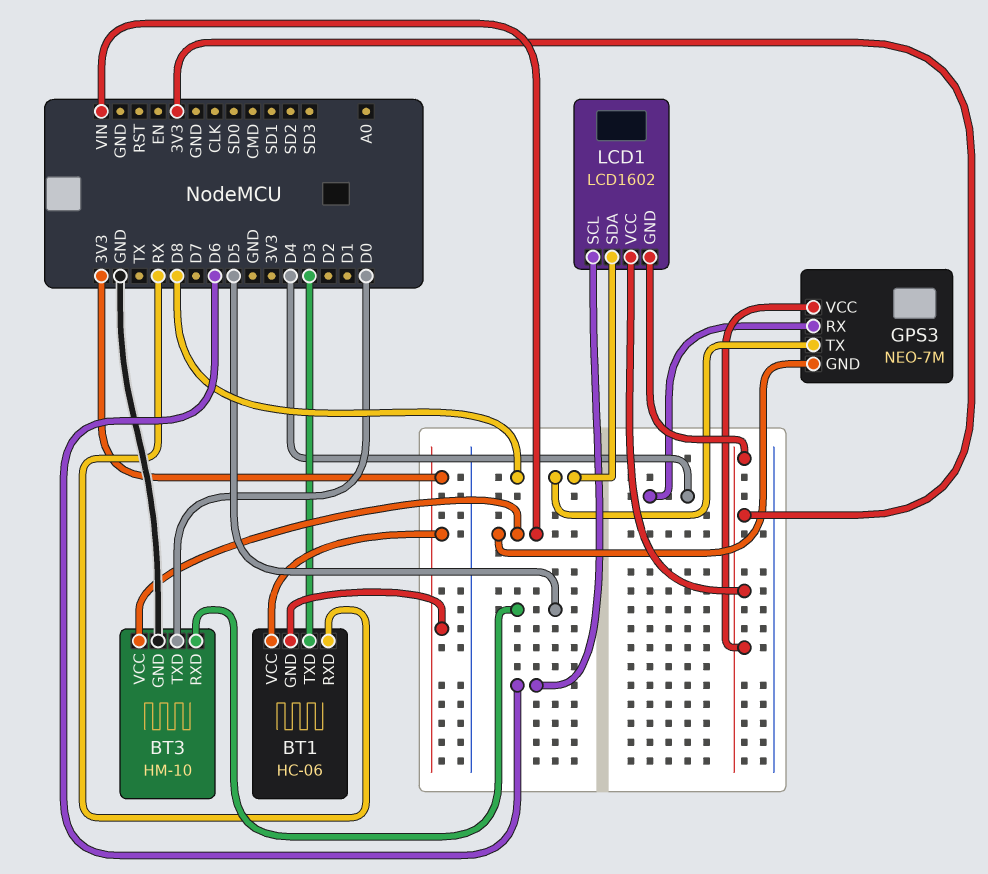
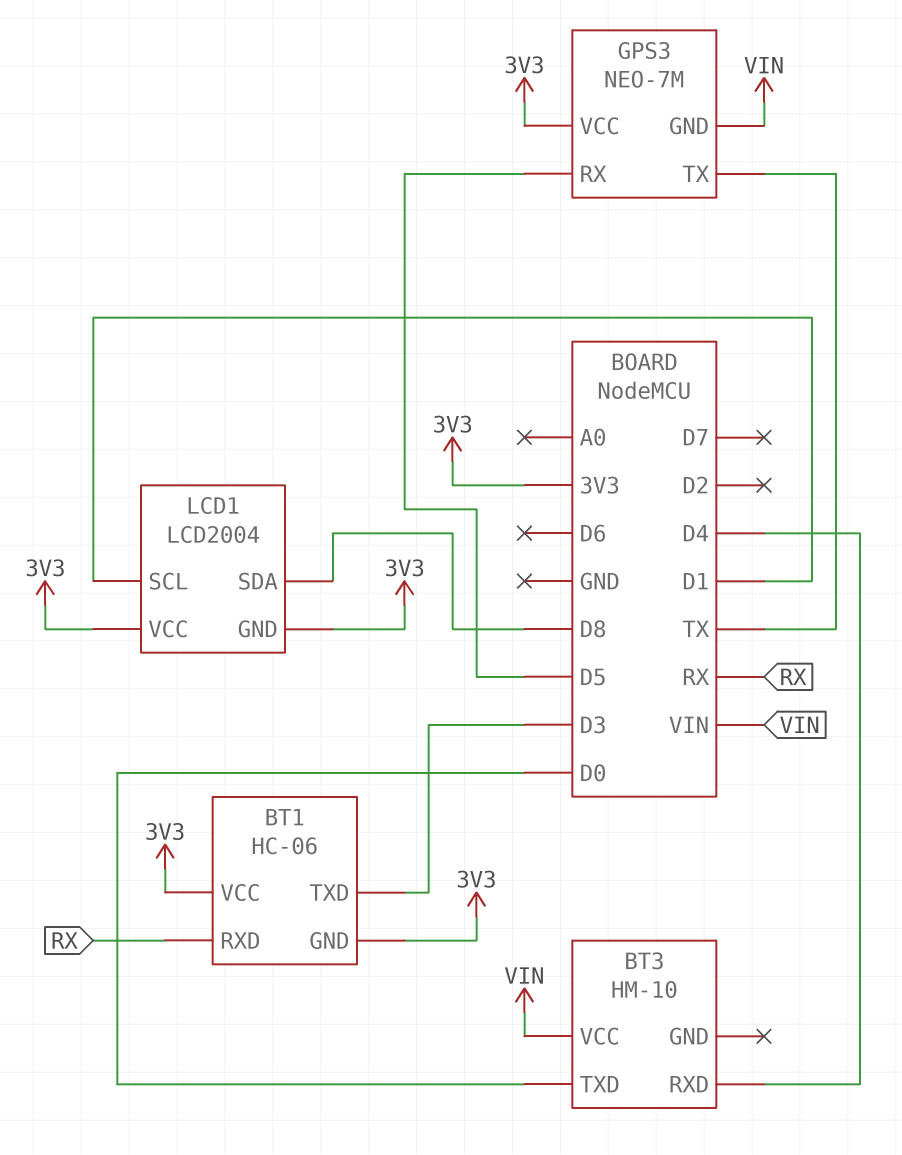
BT3 pin GND: GND -> none
BT3 pin RXD: D5 -> D4
GPS3 pin RX: D4 -> D5
GPS3 pin TX: D8 -> TX
LCD1: LCD1602 -> LCD2004
LCD1 pin SCL: D6 -> D1

